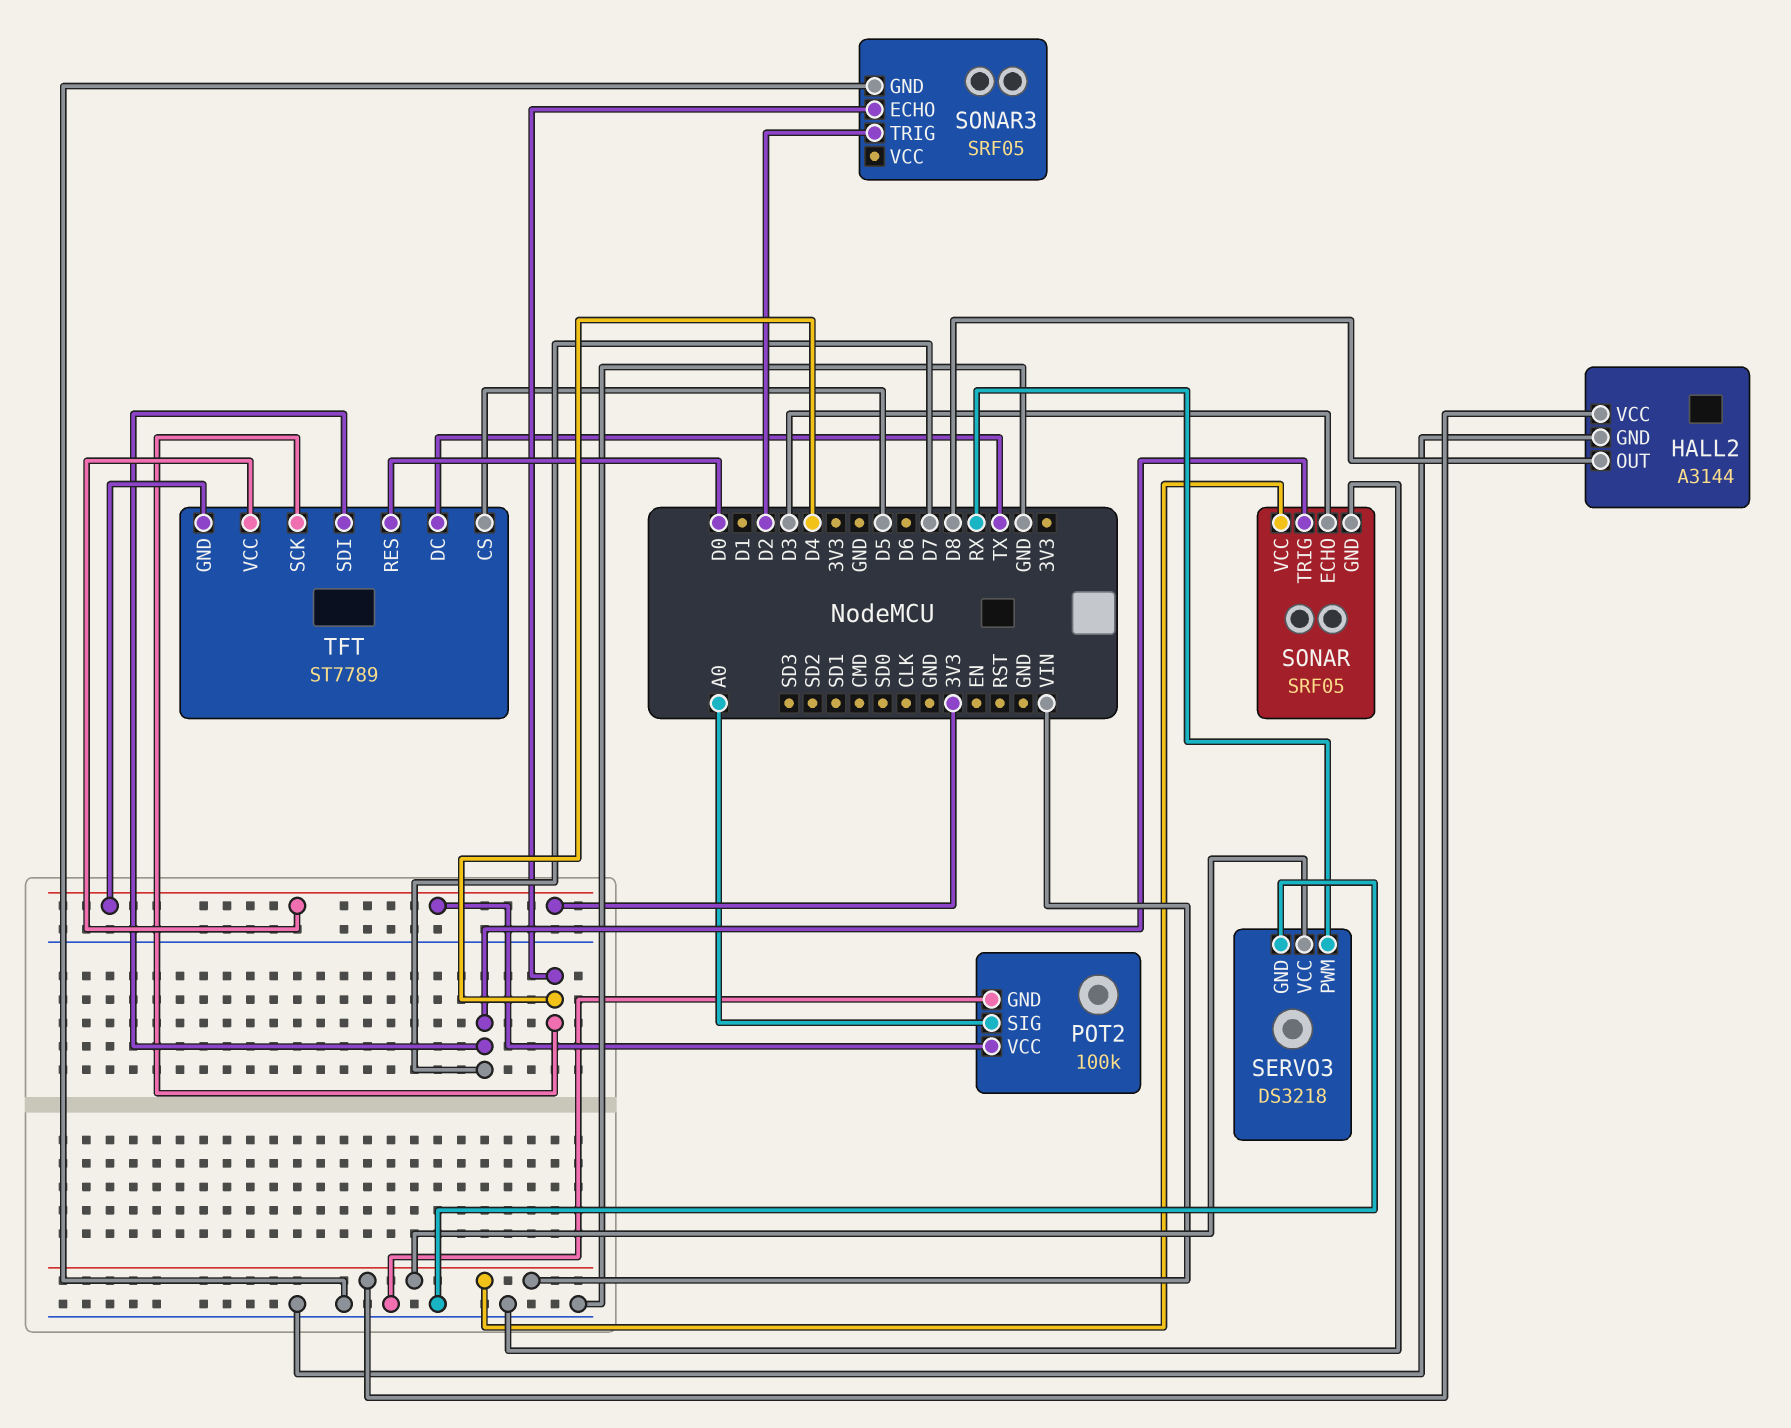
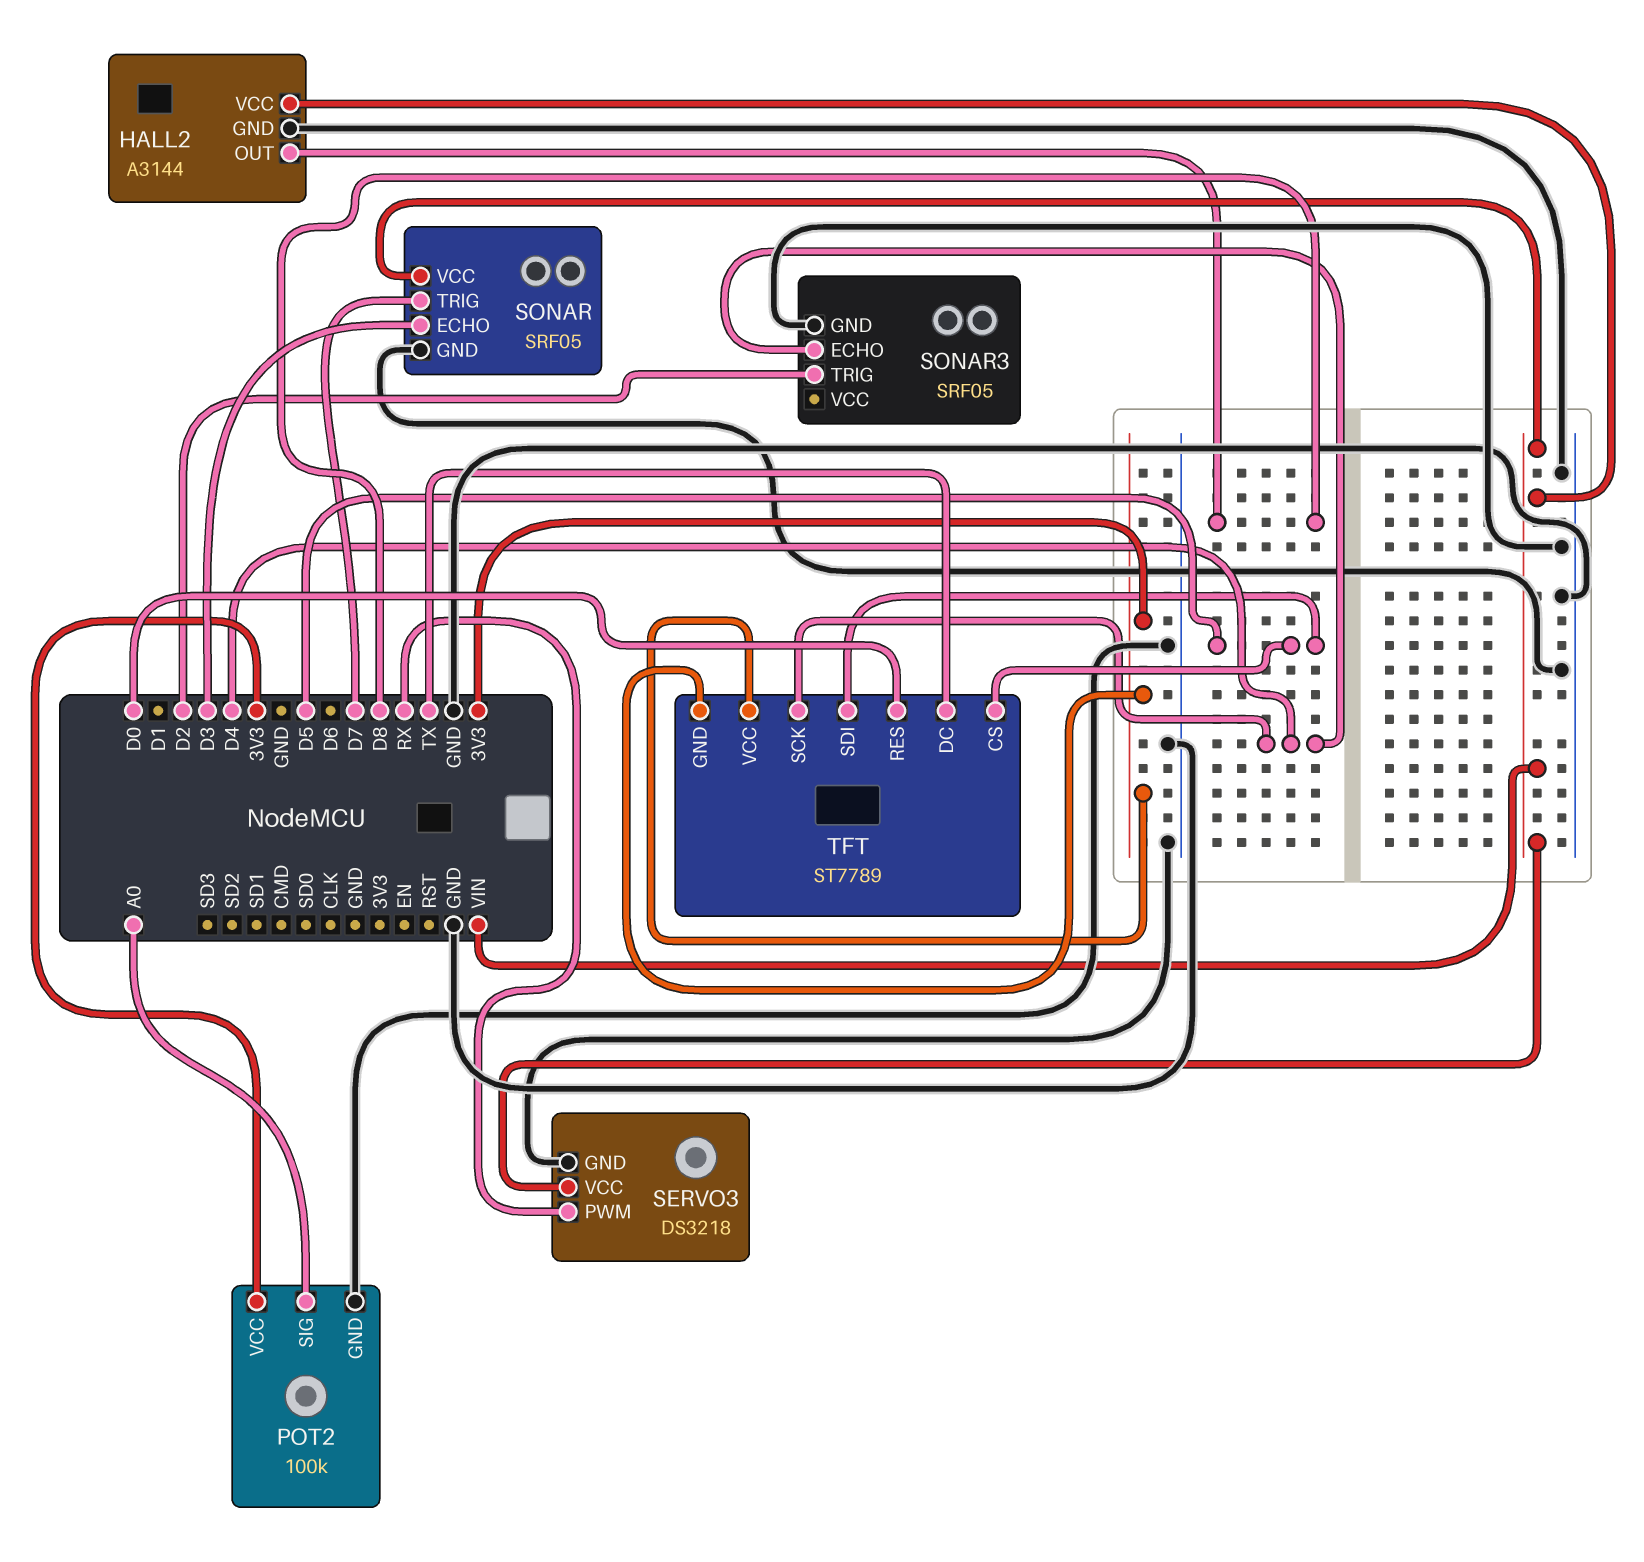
TFT pin SDI: D7 -> D5

